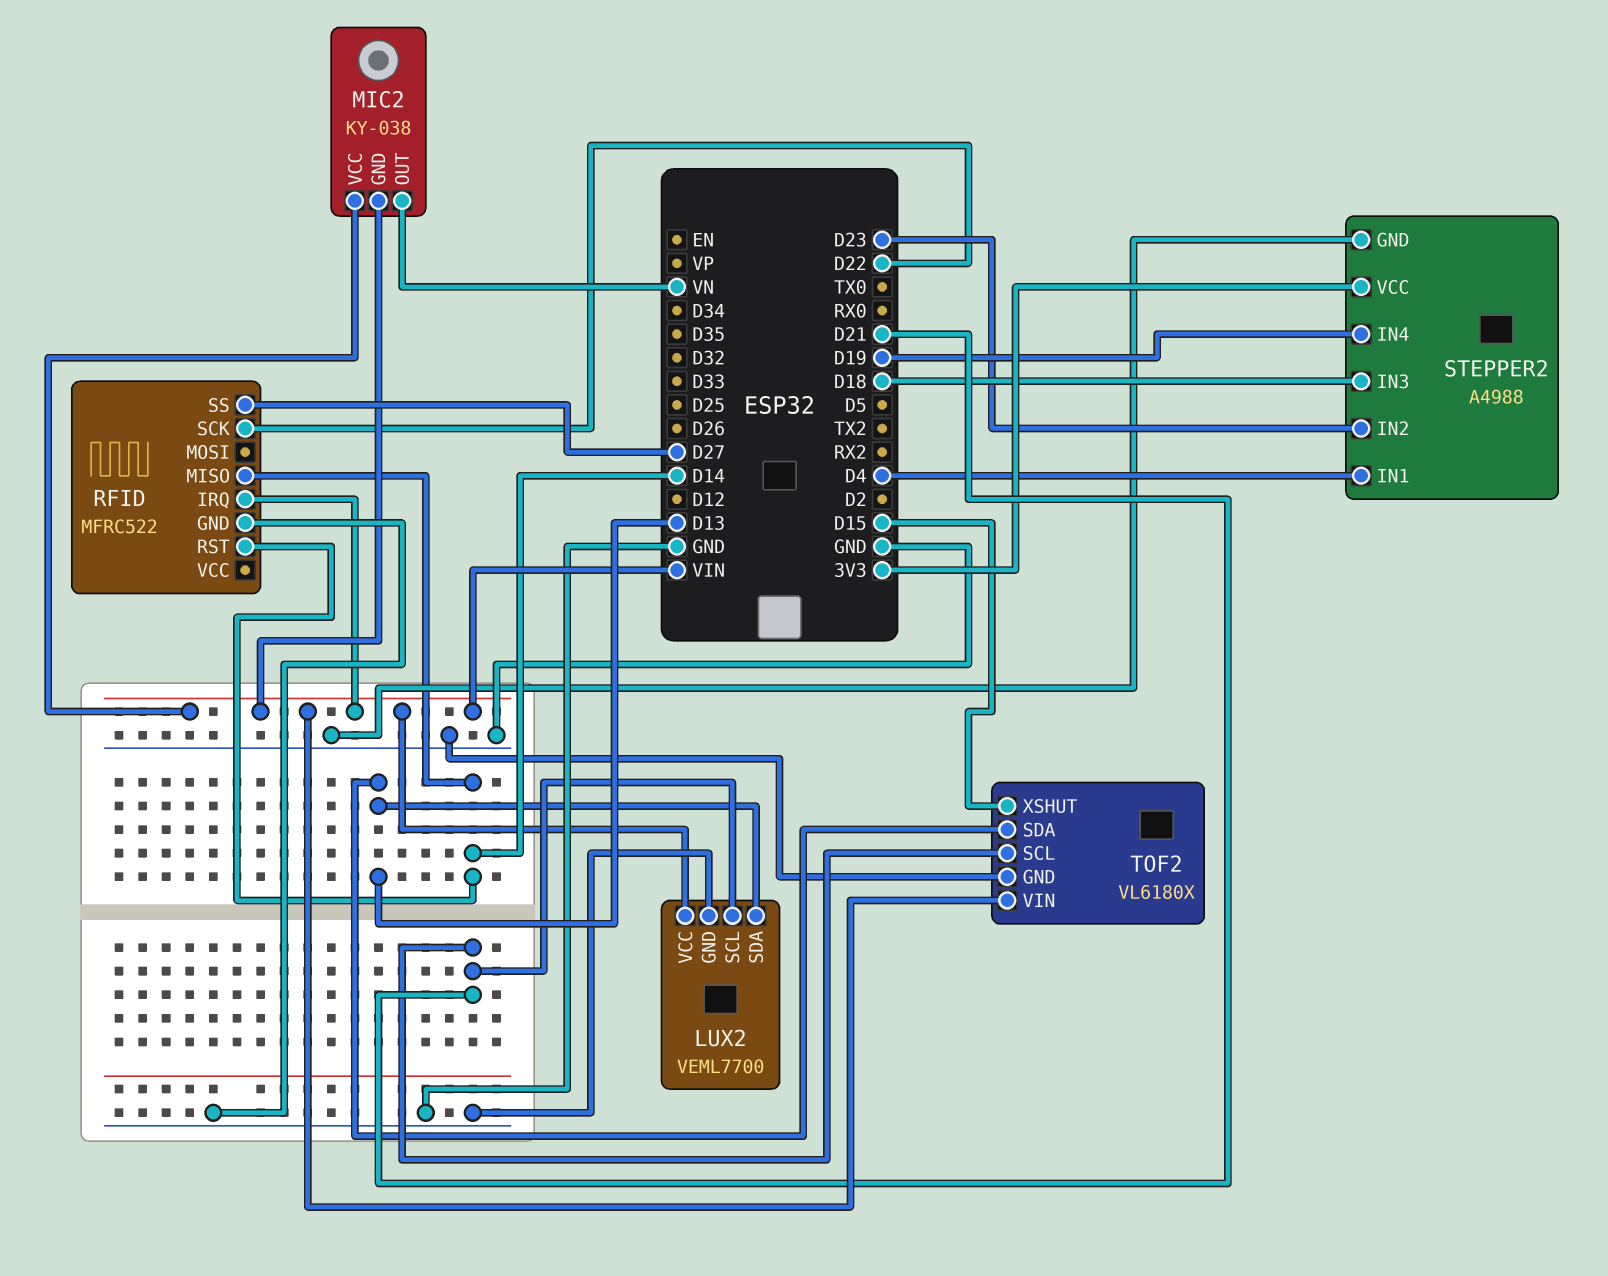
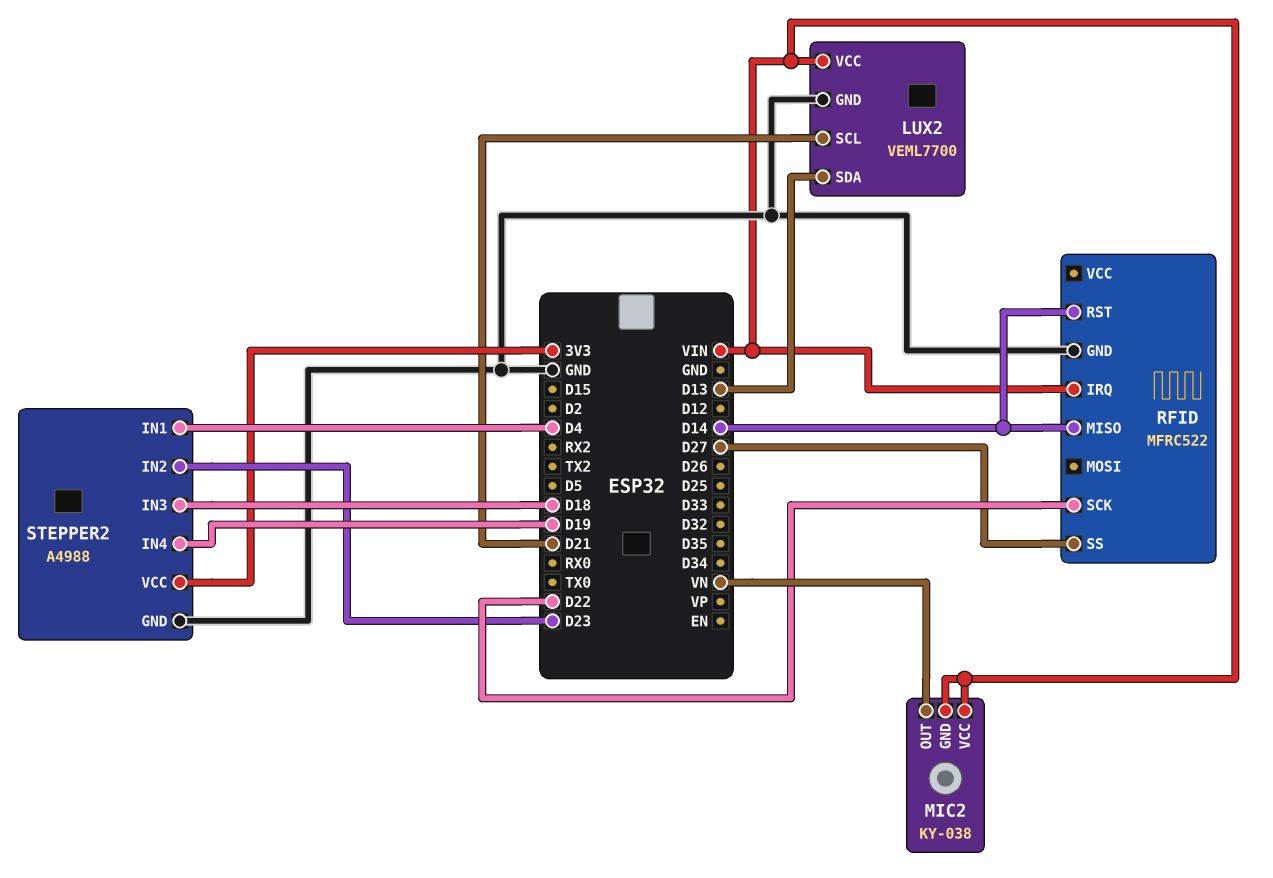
TOF2: VL6180X -> none
TOF2 pin GND: GND -> none
TOF2 pin SCL: D21 -> none
TOF2 pin SDA: D13 -> none
TOF2 pin VIN: VIN -> none
TOF2 pin XSHUT: D15 -> none

